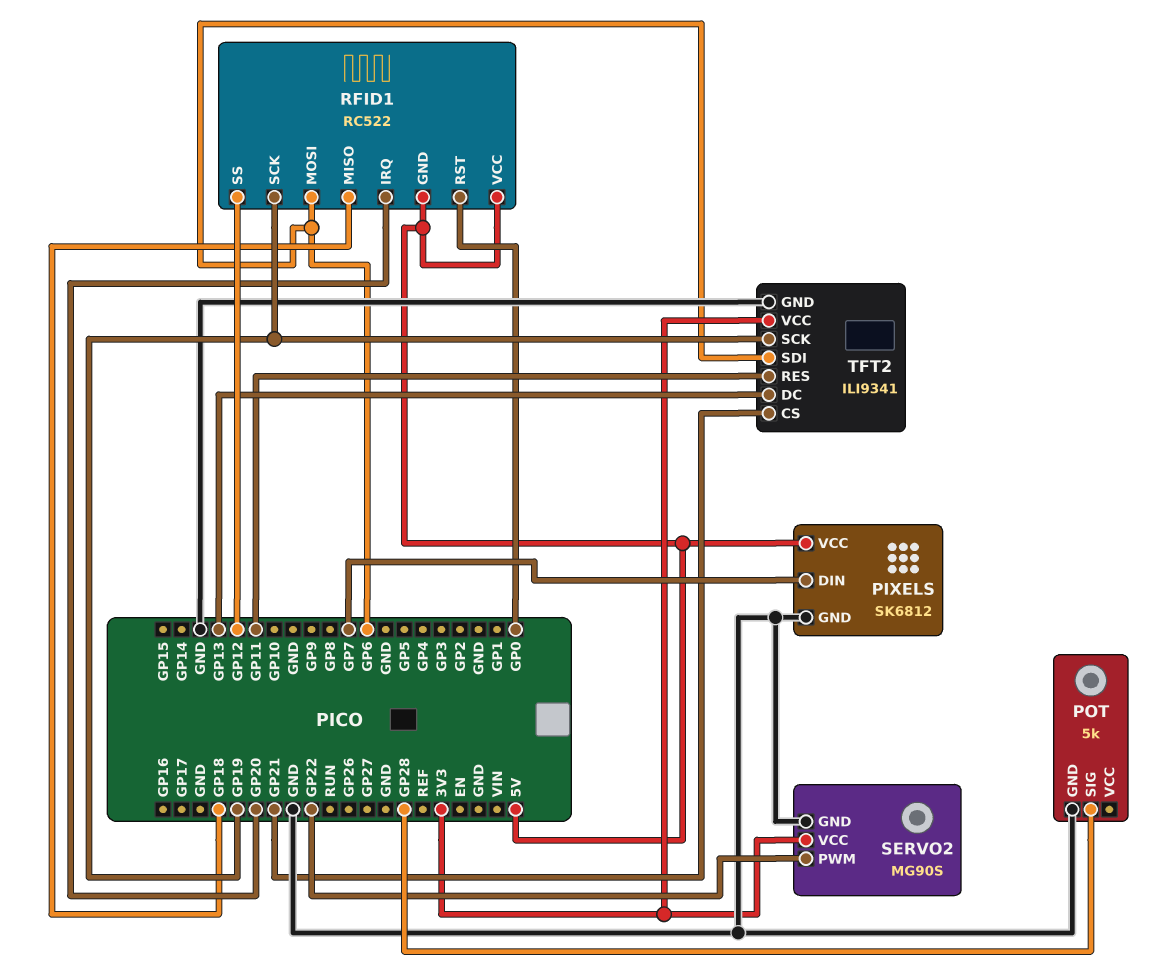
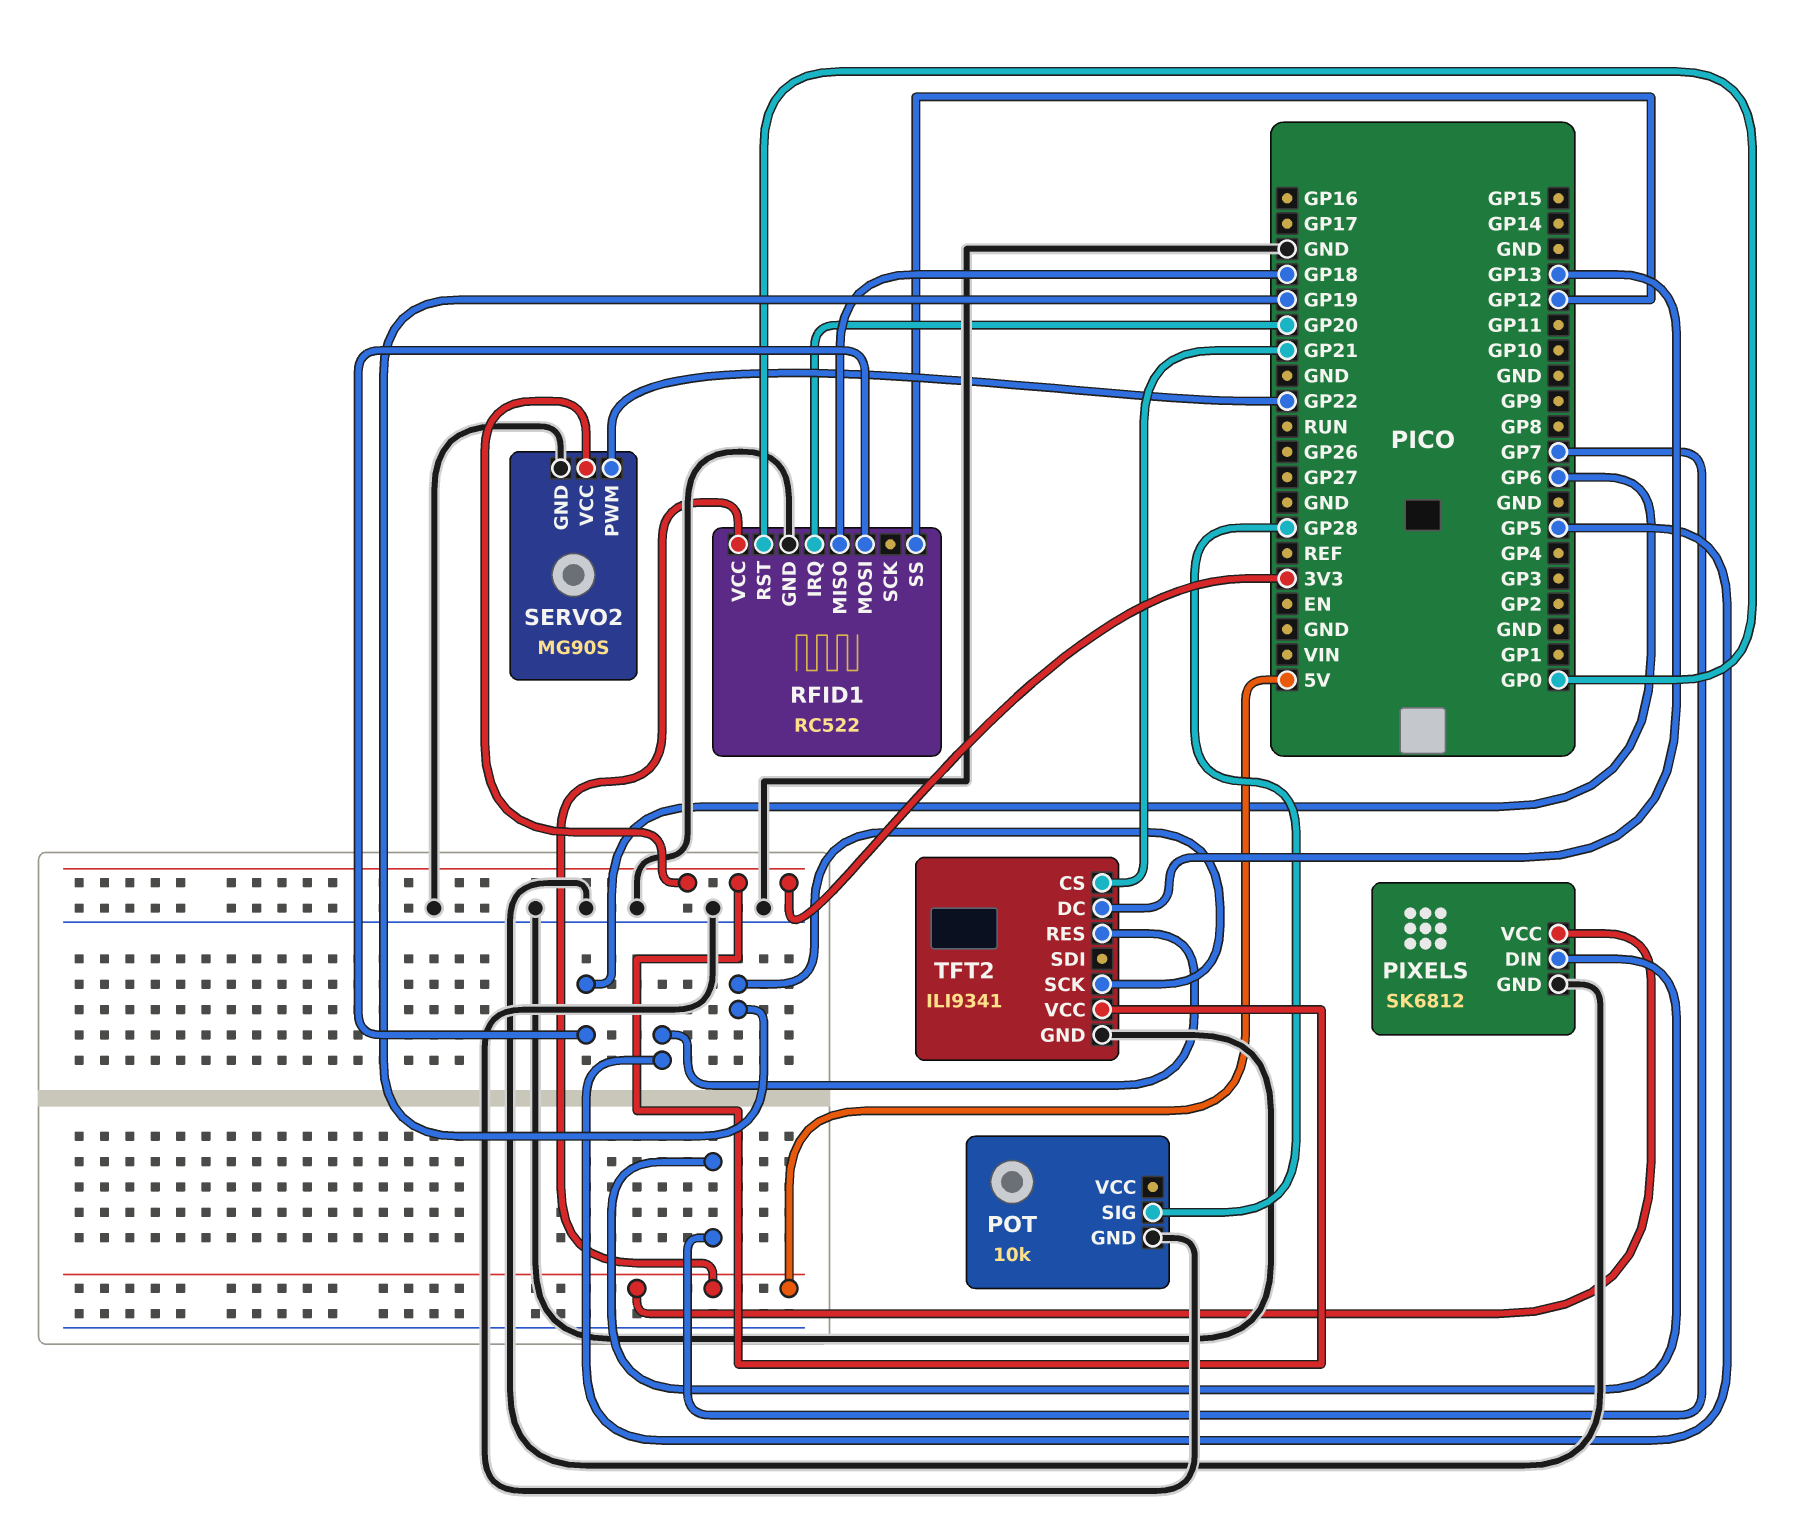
POT: 5k -> 10k
RFID1 pin GND: 5V -> GND
RFID1 pin SCK: GP19 -> none
TFT2 pin RES: GP11 -> GP5
TFT2 pin SDI: GP6 -> none

